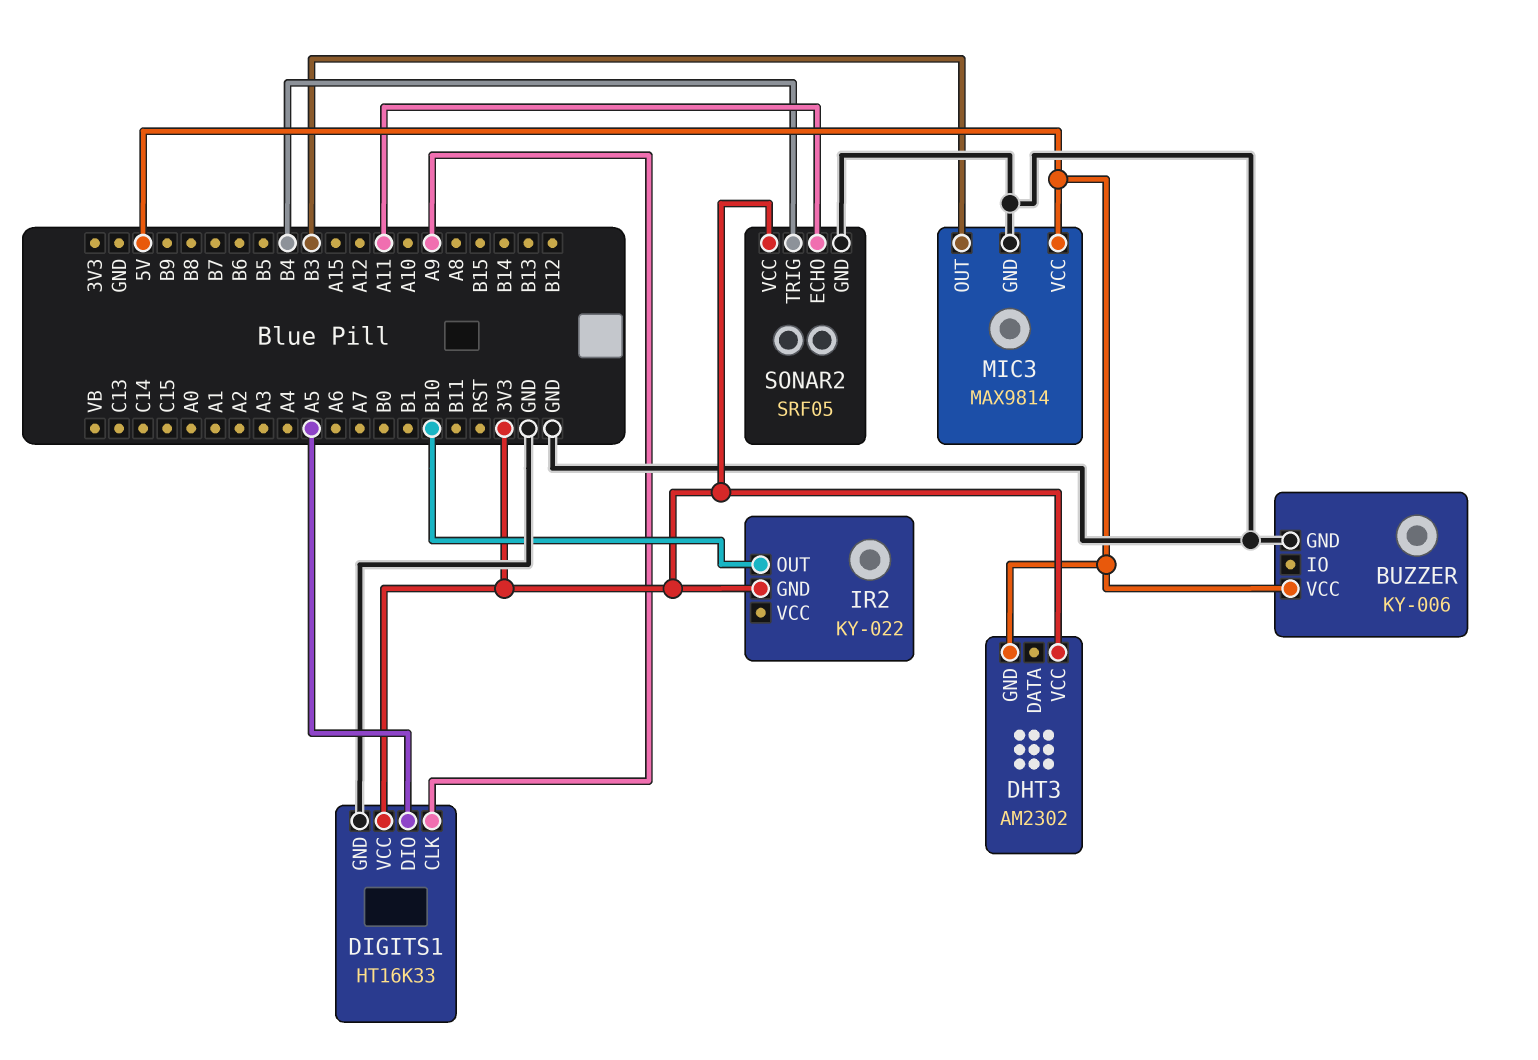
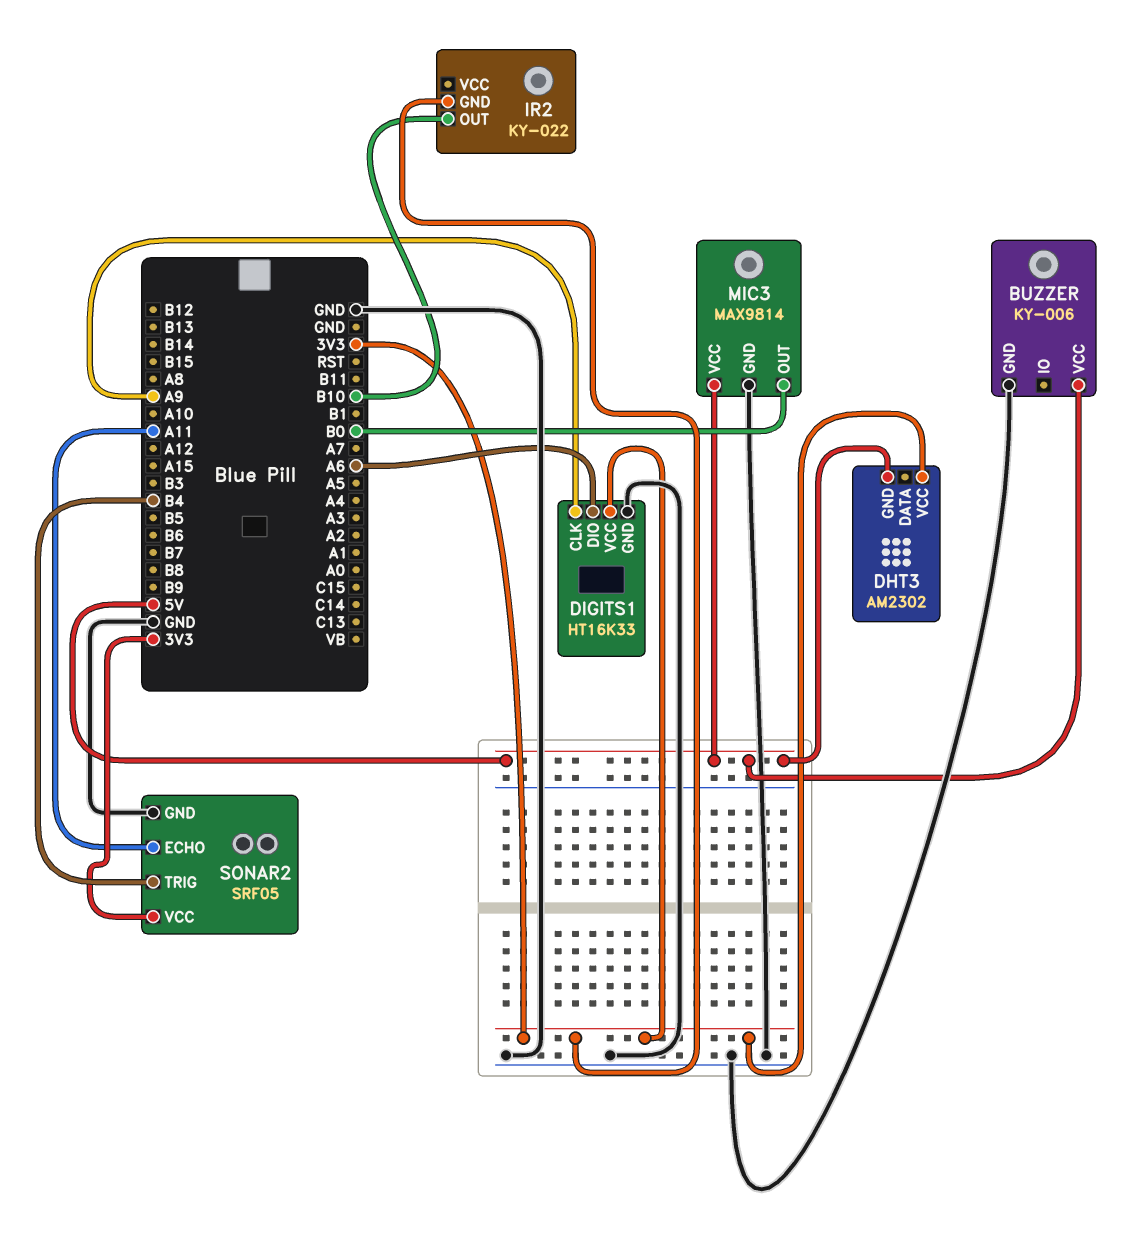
DIGITS1 pin DIO: A5 -> A6
MIC3 pin OUT: B3 -> B0

